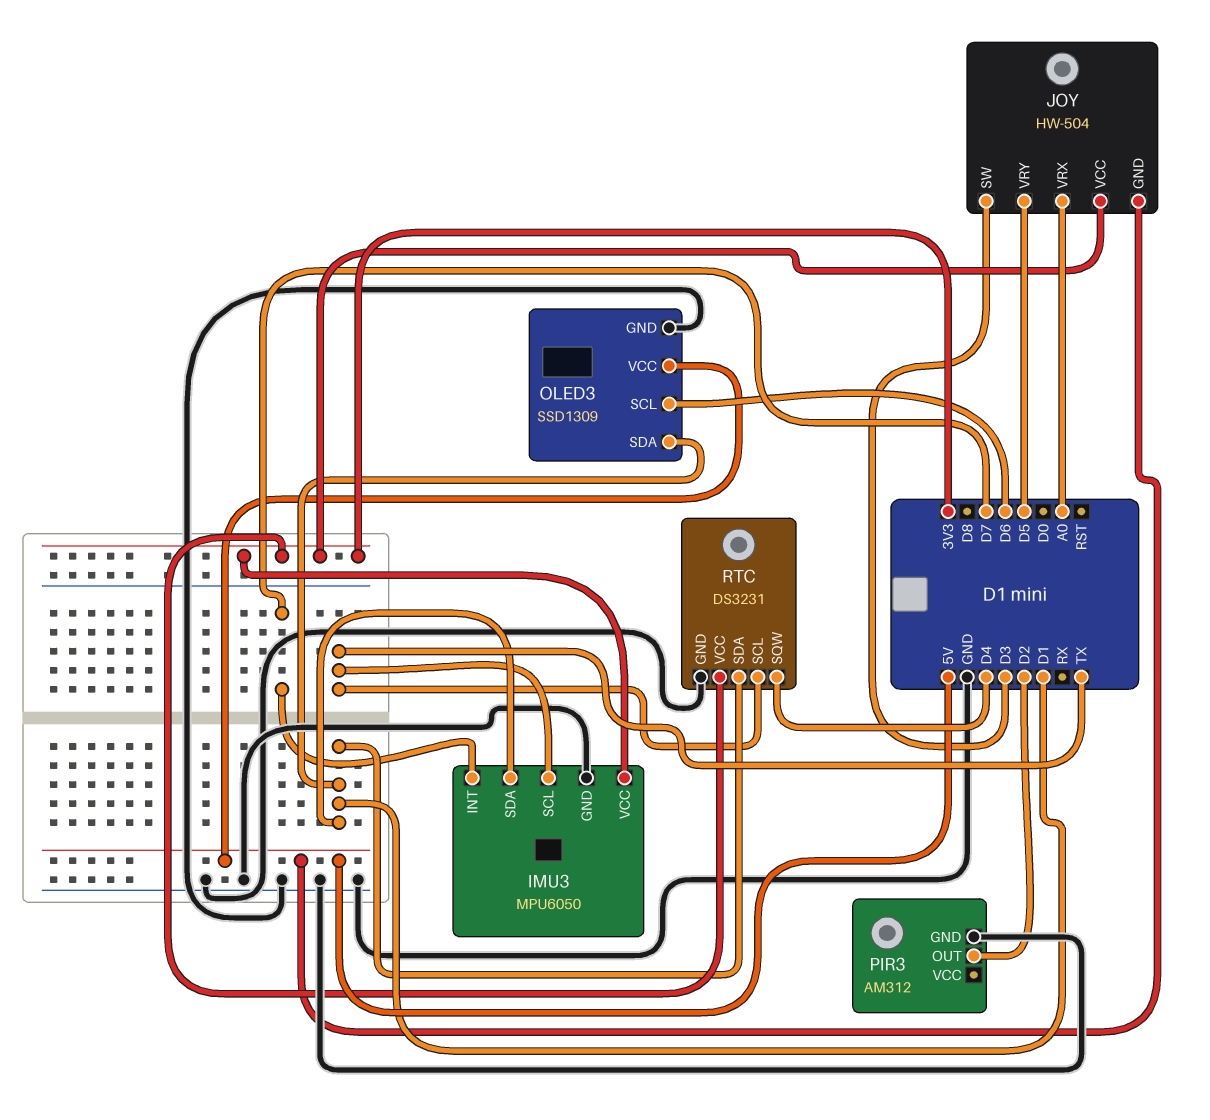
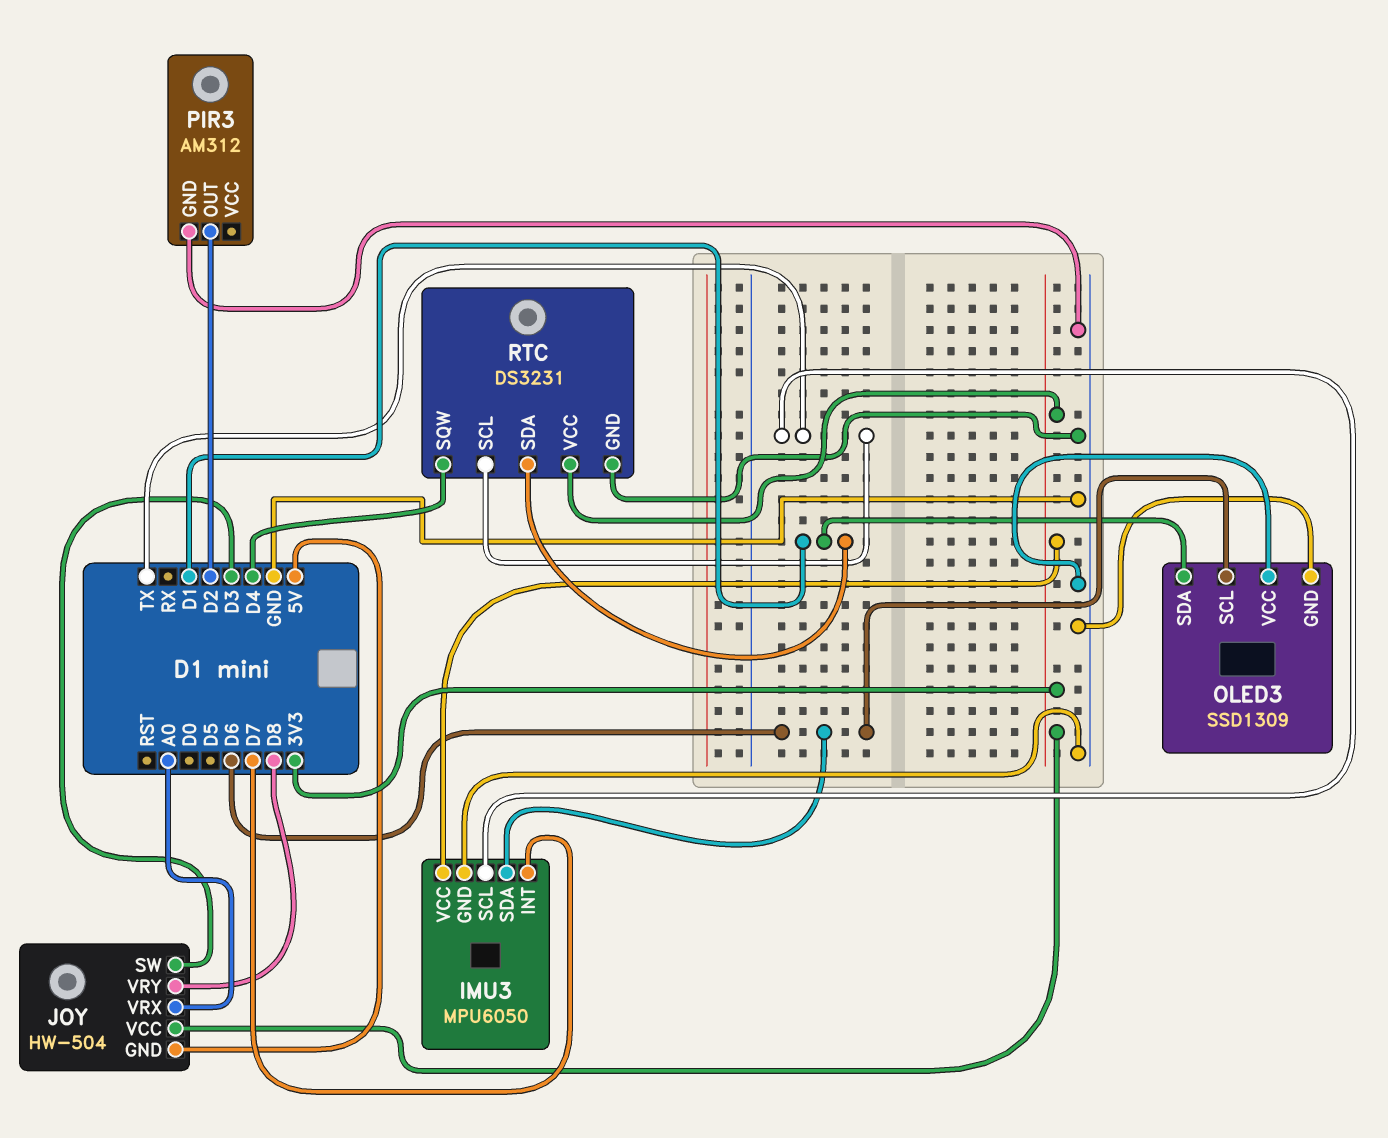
IMU3 pin SDA: D1 -> D6
JOY pin VRY: D5 -> D8
OLED3 pin VCC: 5V -> GND

